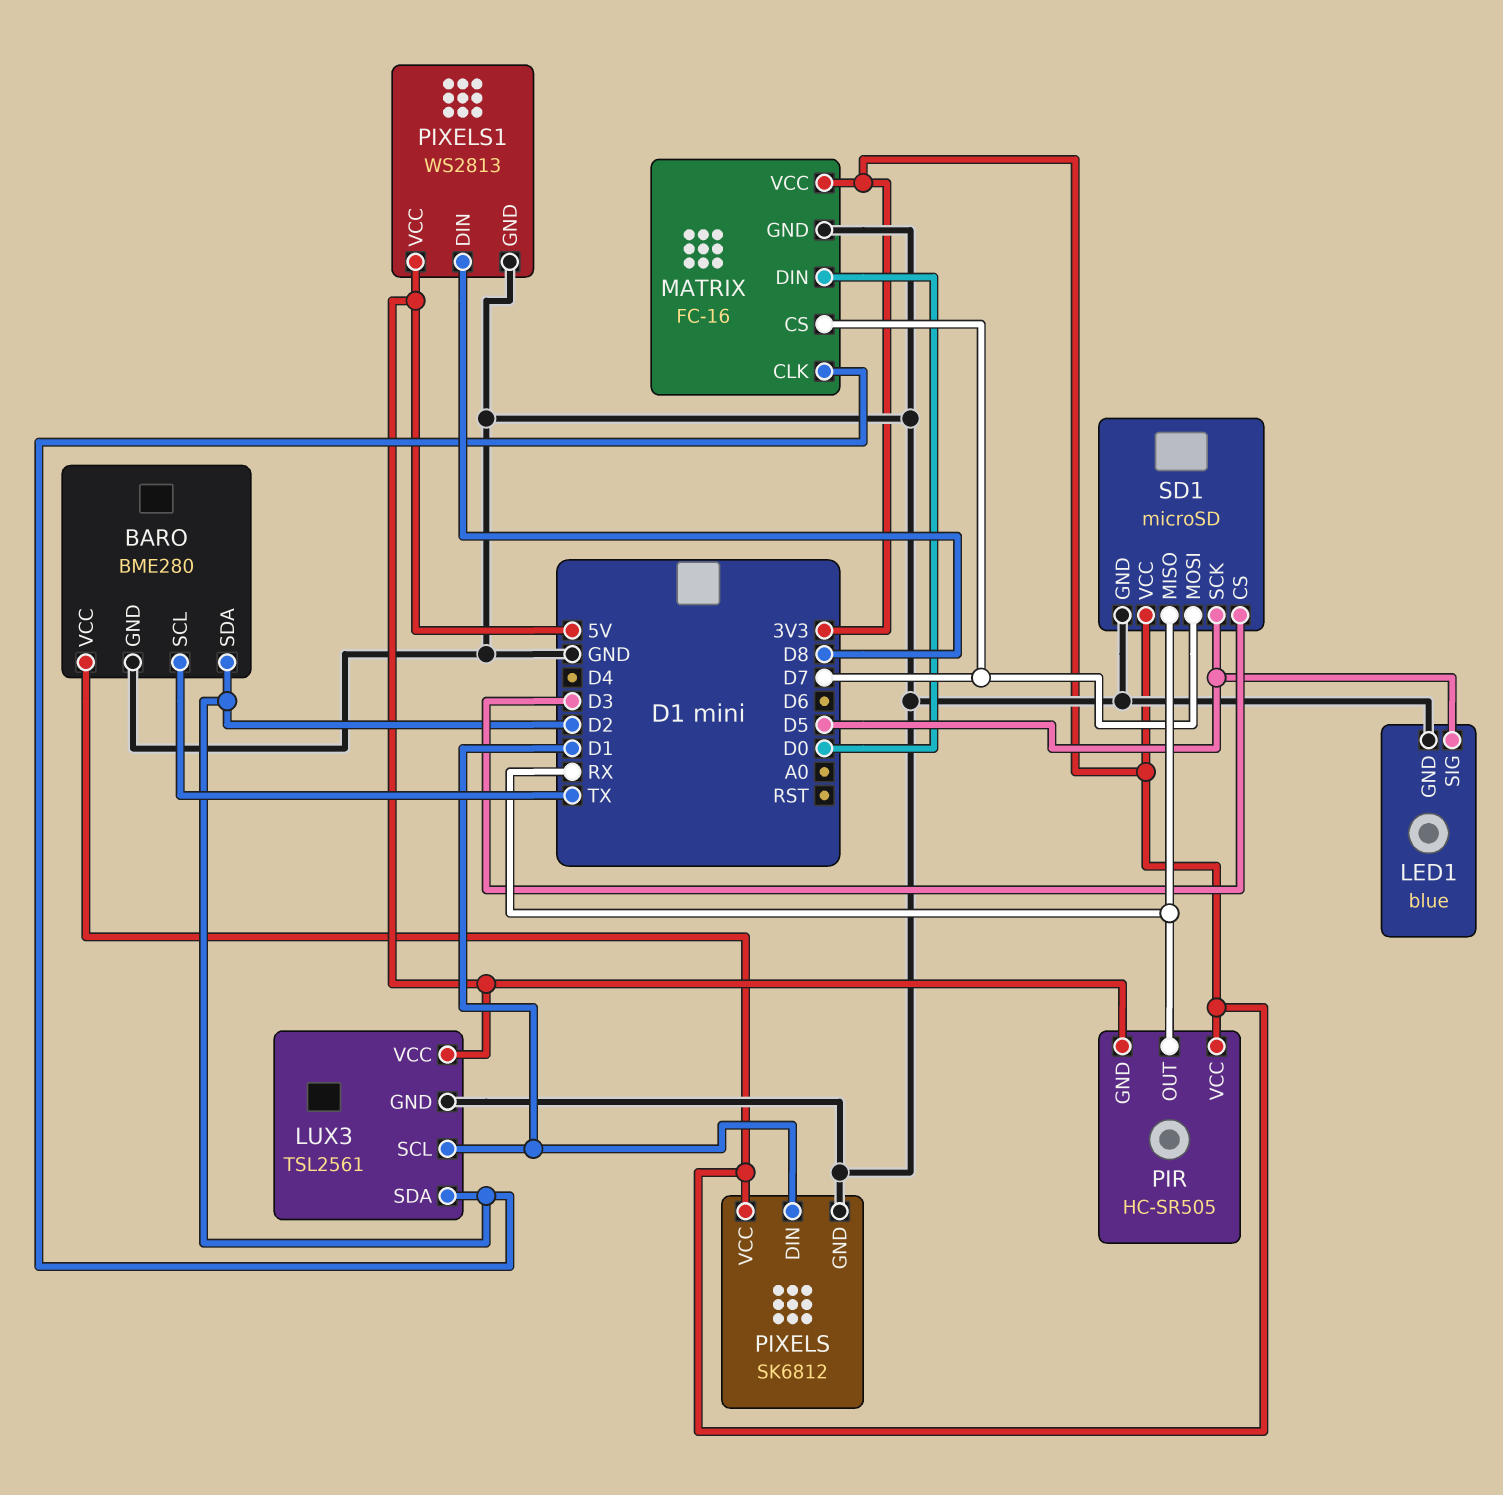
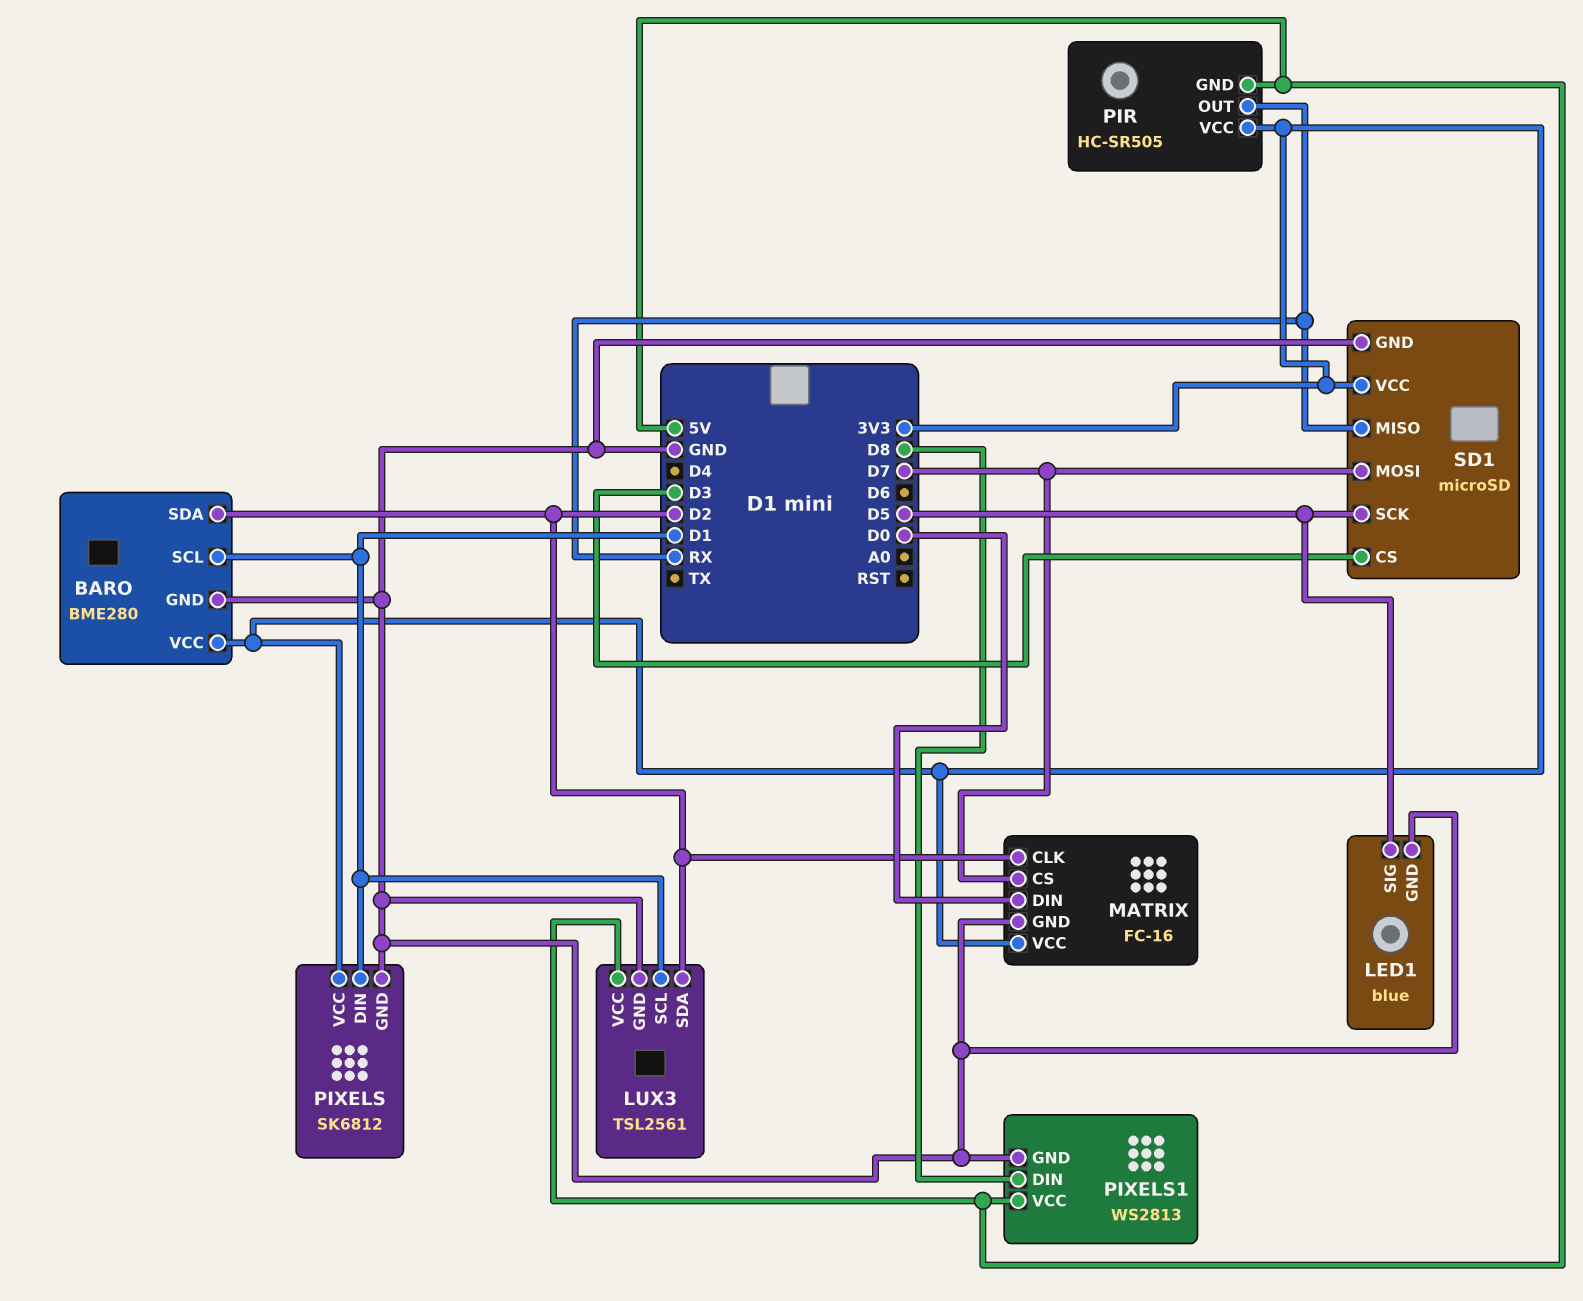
BARO pin SCL: TX -> D1

